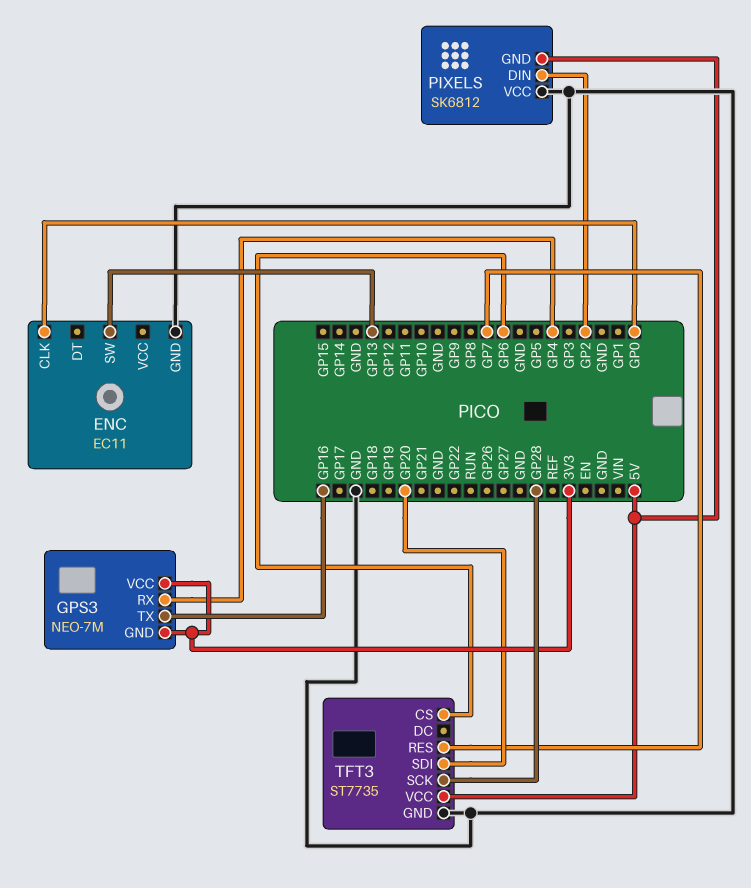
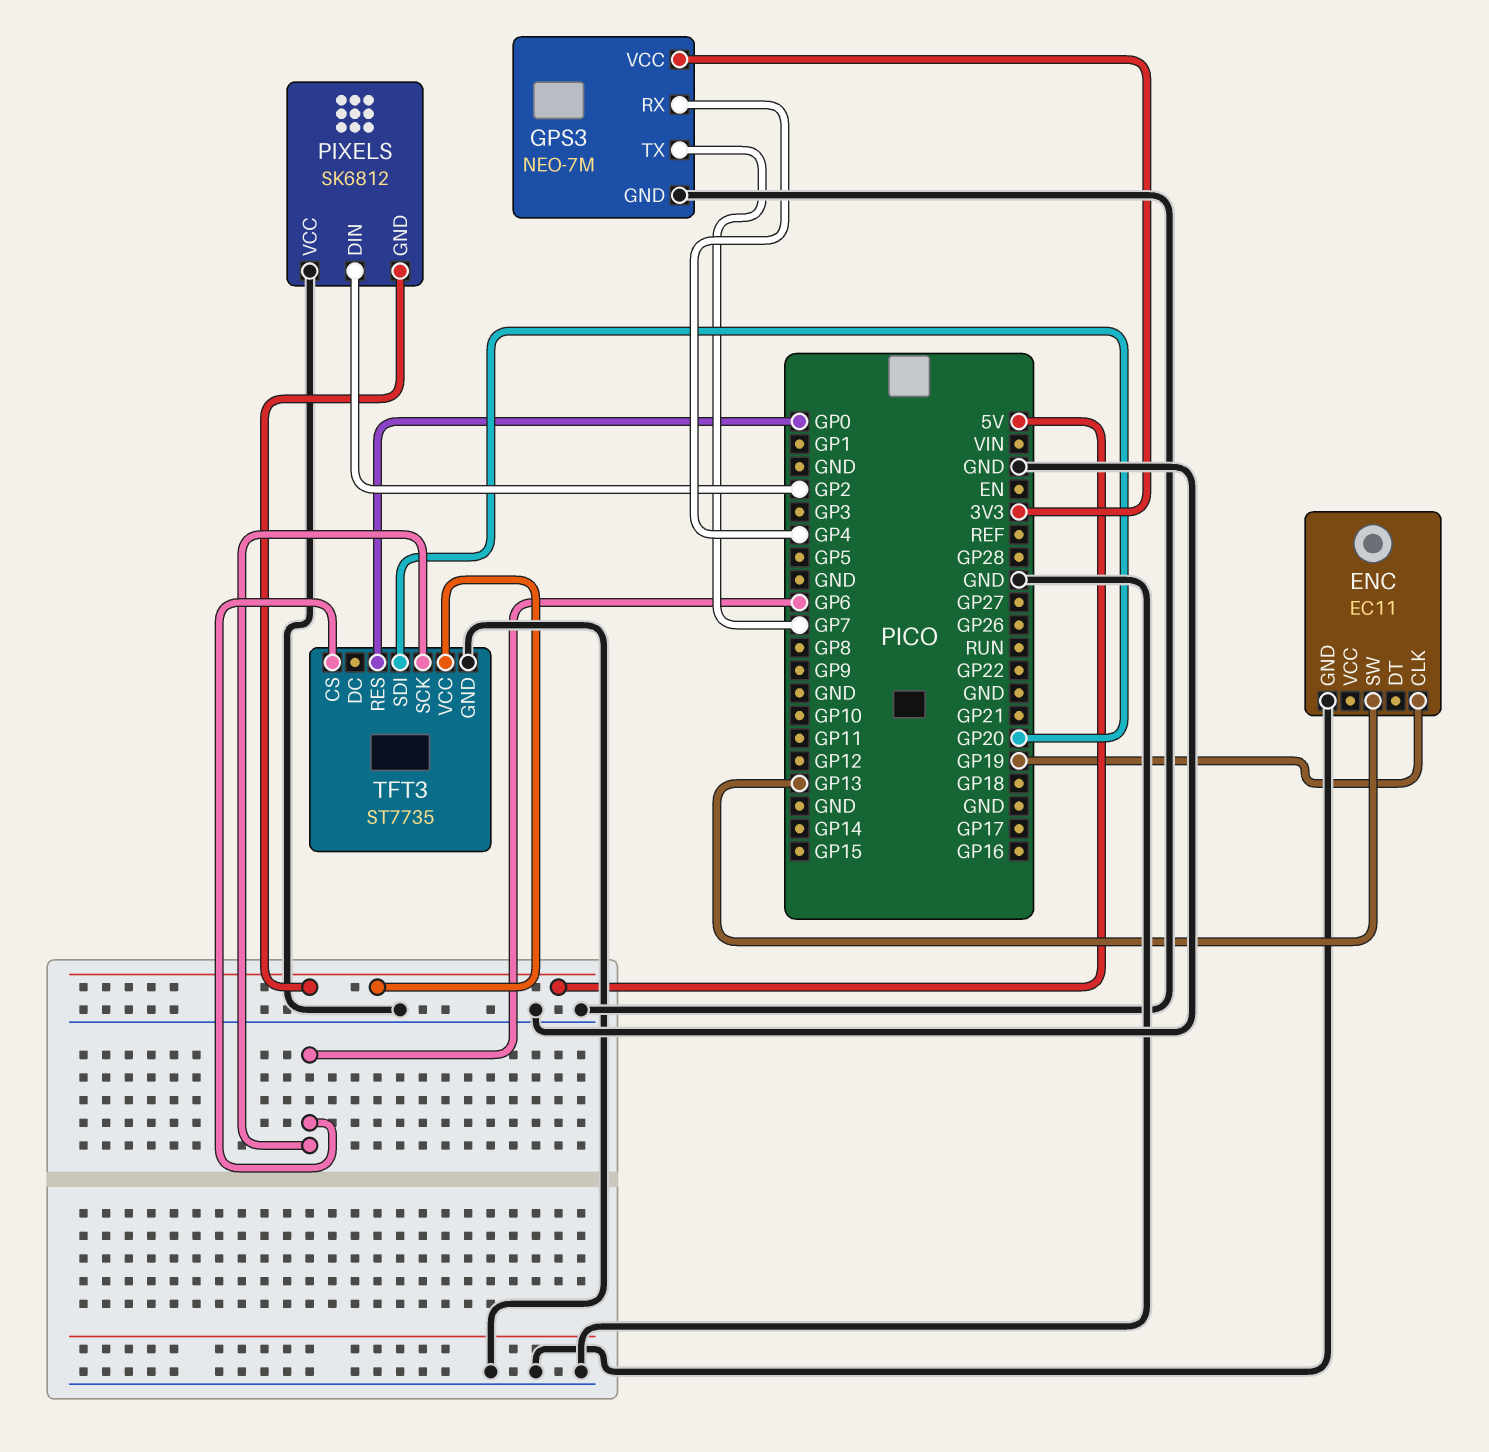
ENC pin CLK: GP0 -> GP19
GPS3 pin GND: 3V3 -> GND
GPS3 pin TX: GP16 -> GP7
TFT3 pin RES: GP7 -> GP0
TFT3 pin SCK: GP28 -> GP6

